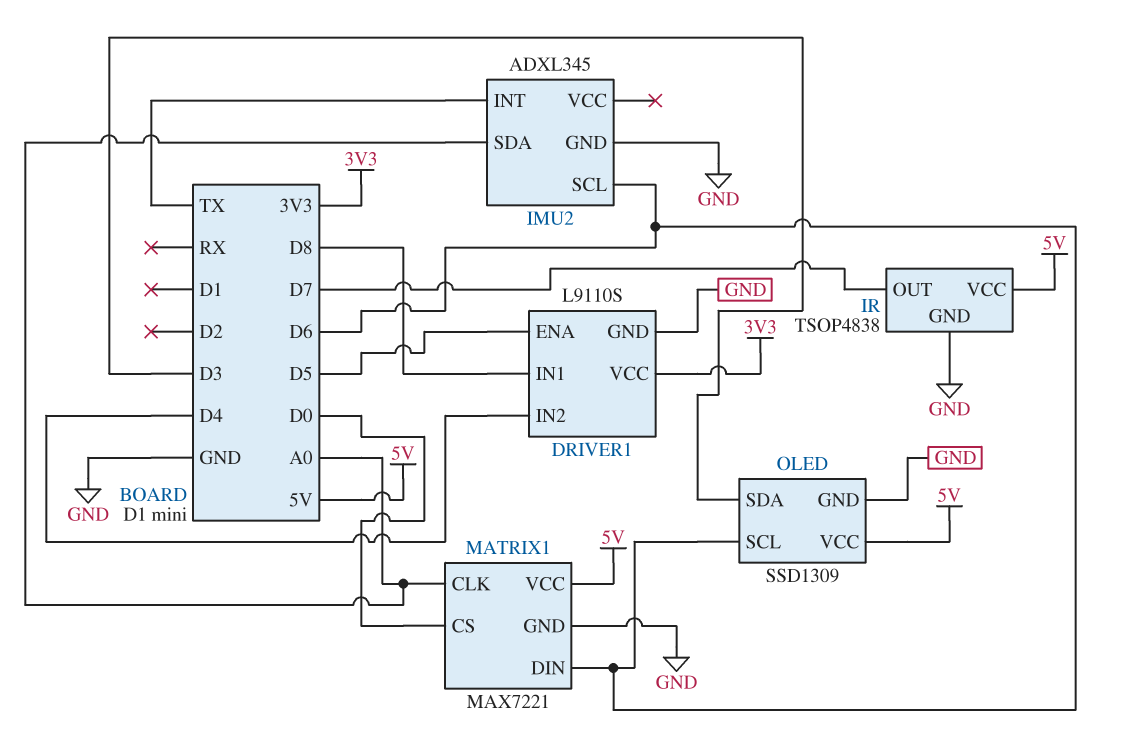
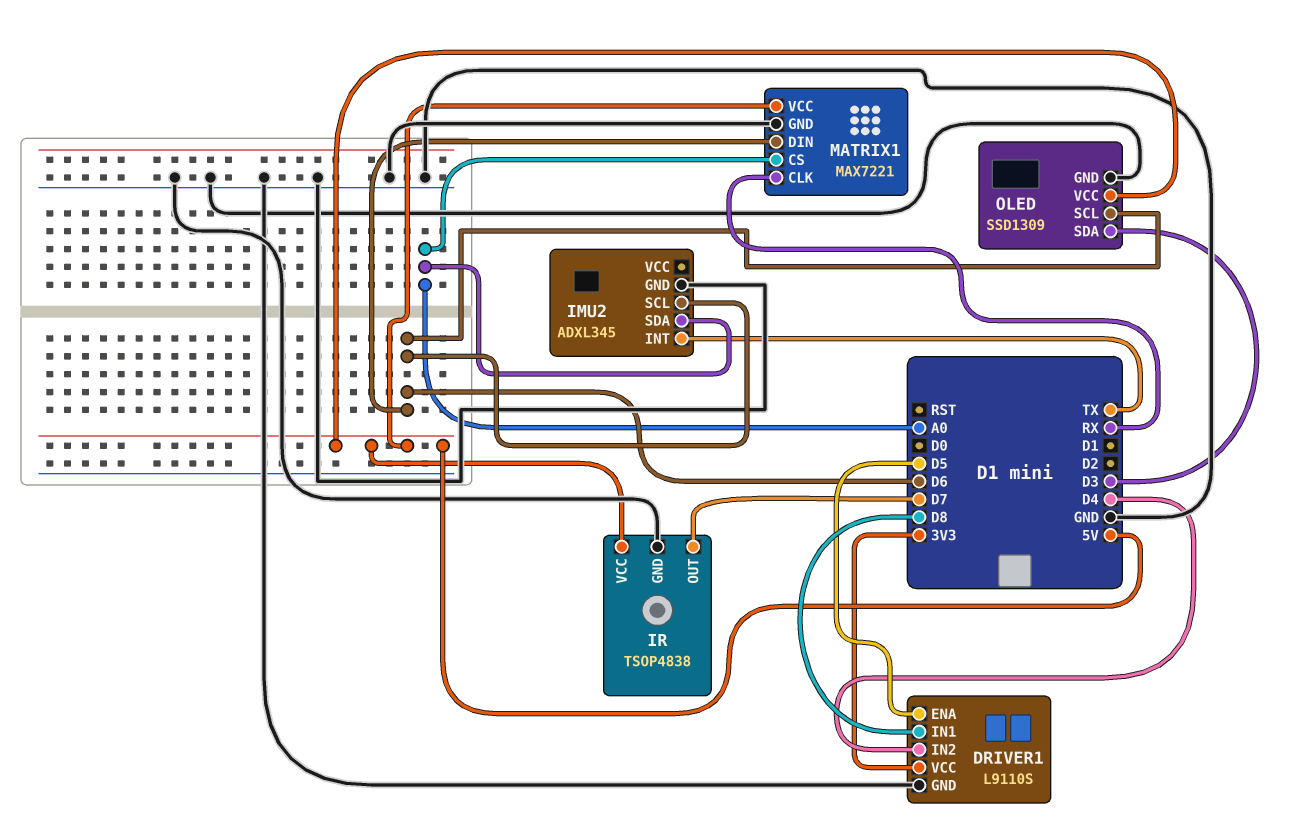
MATRIX1 pin CLK: A0 -> RX
MATRIX1 pin CS: D0 -> A0

